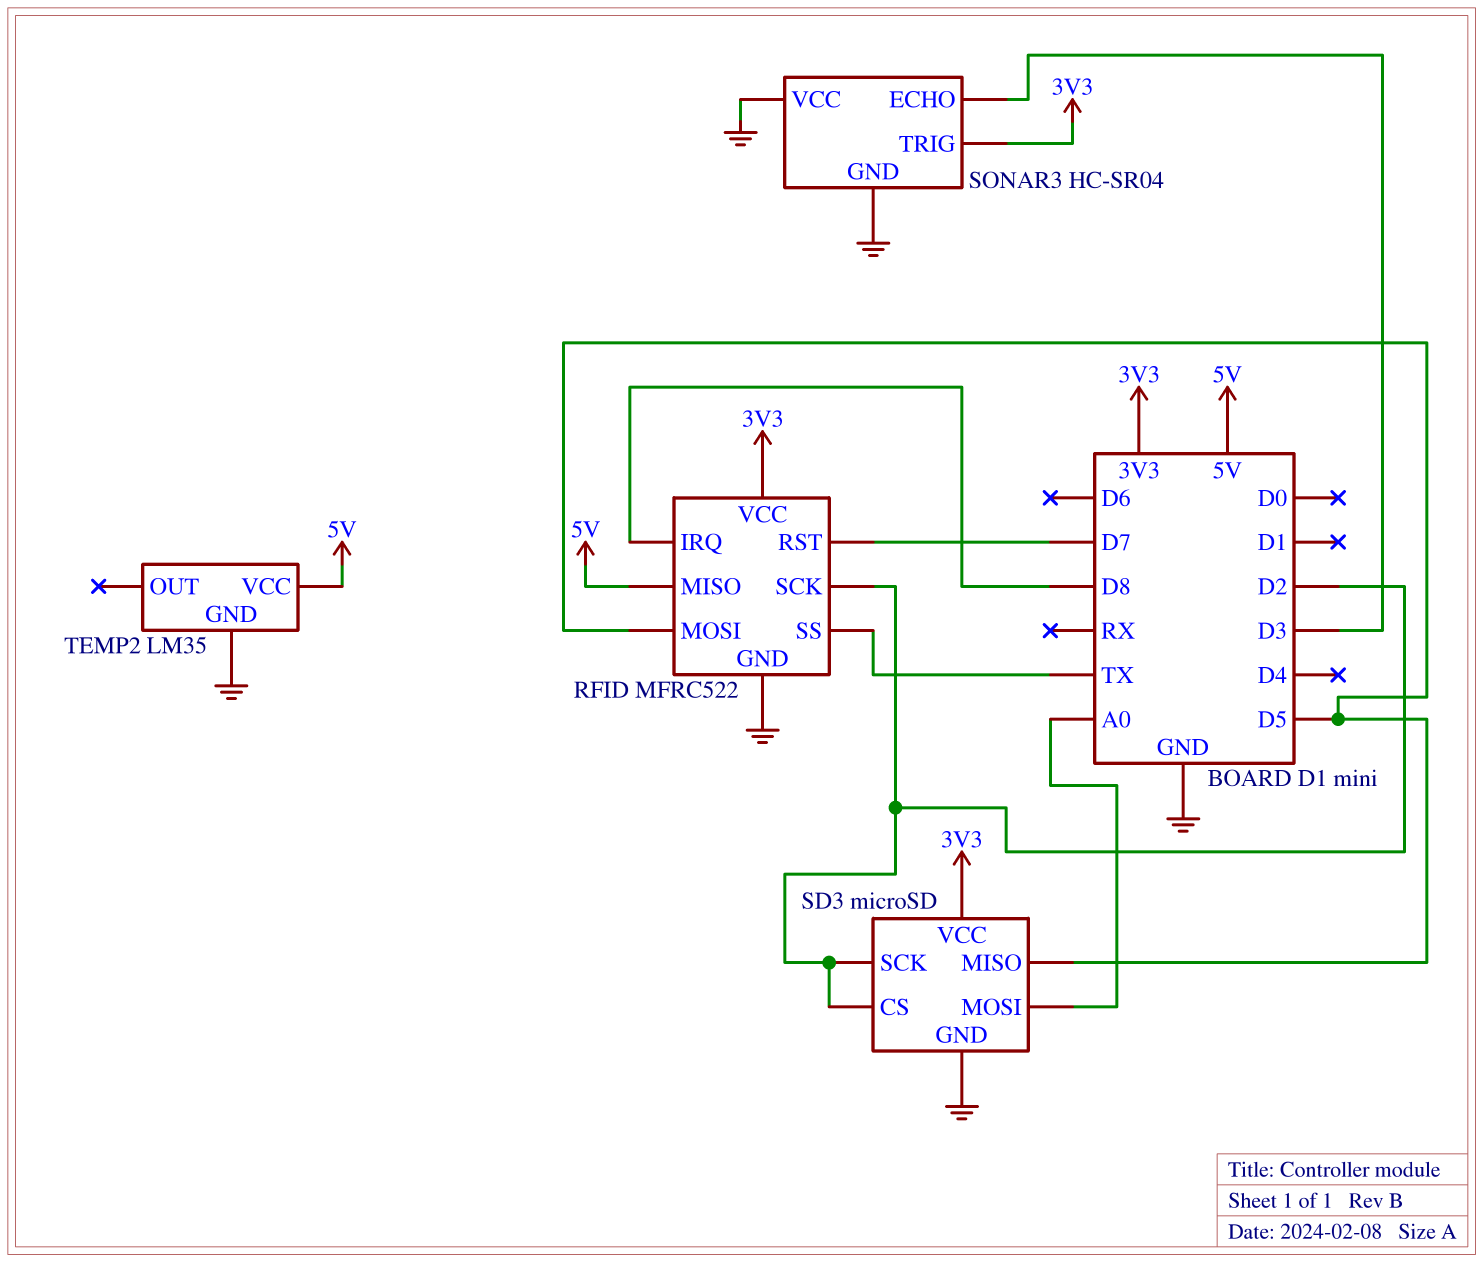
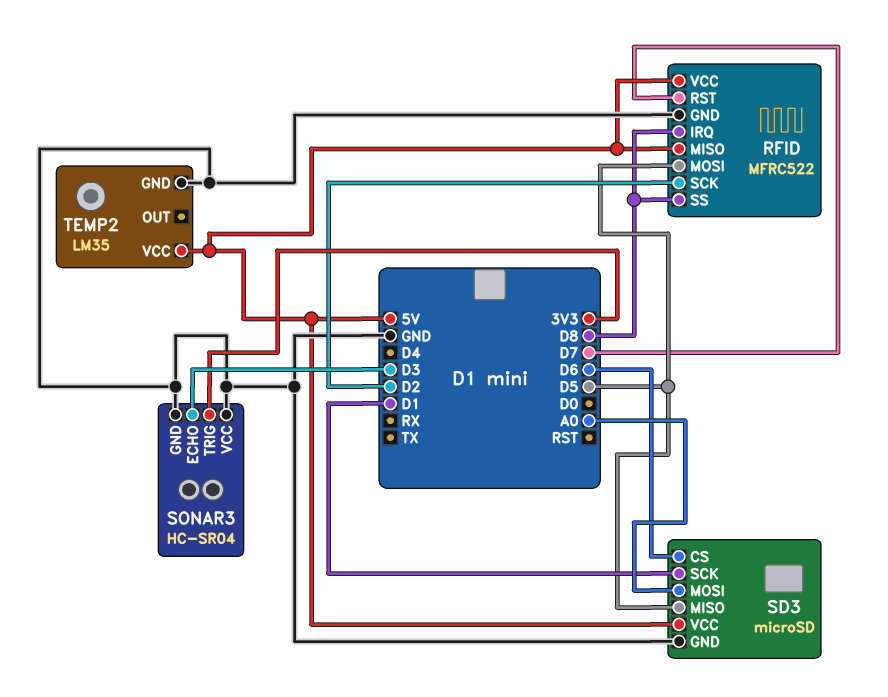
RFID pin SS: TX -> D8
RFID pin VCC: 3V3 -> 5V
SD3 pin CS: D2 -> D6
SD3 pin SCK: D2 -> D1
SD3 pin VCC: 3V3 -> 5V

